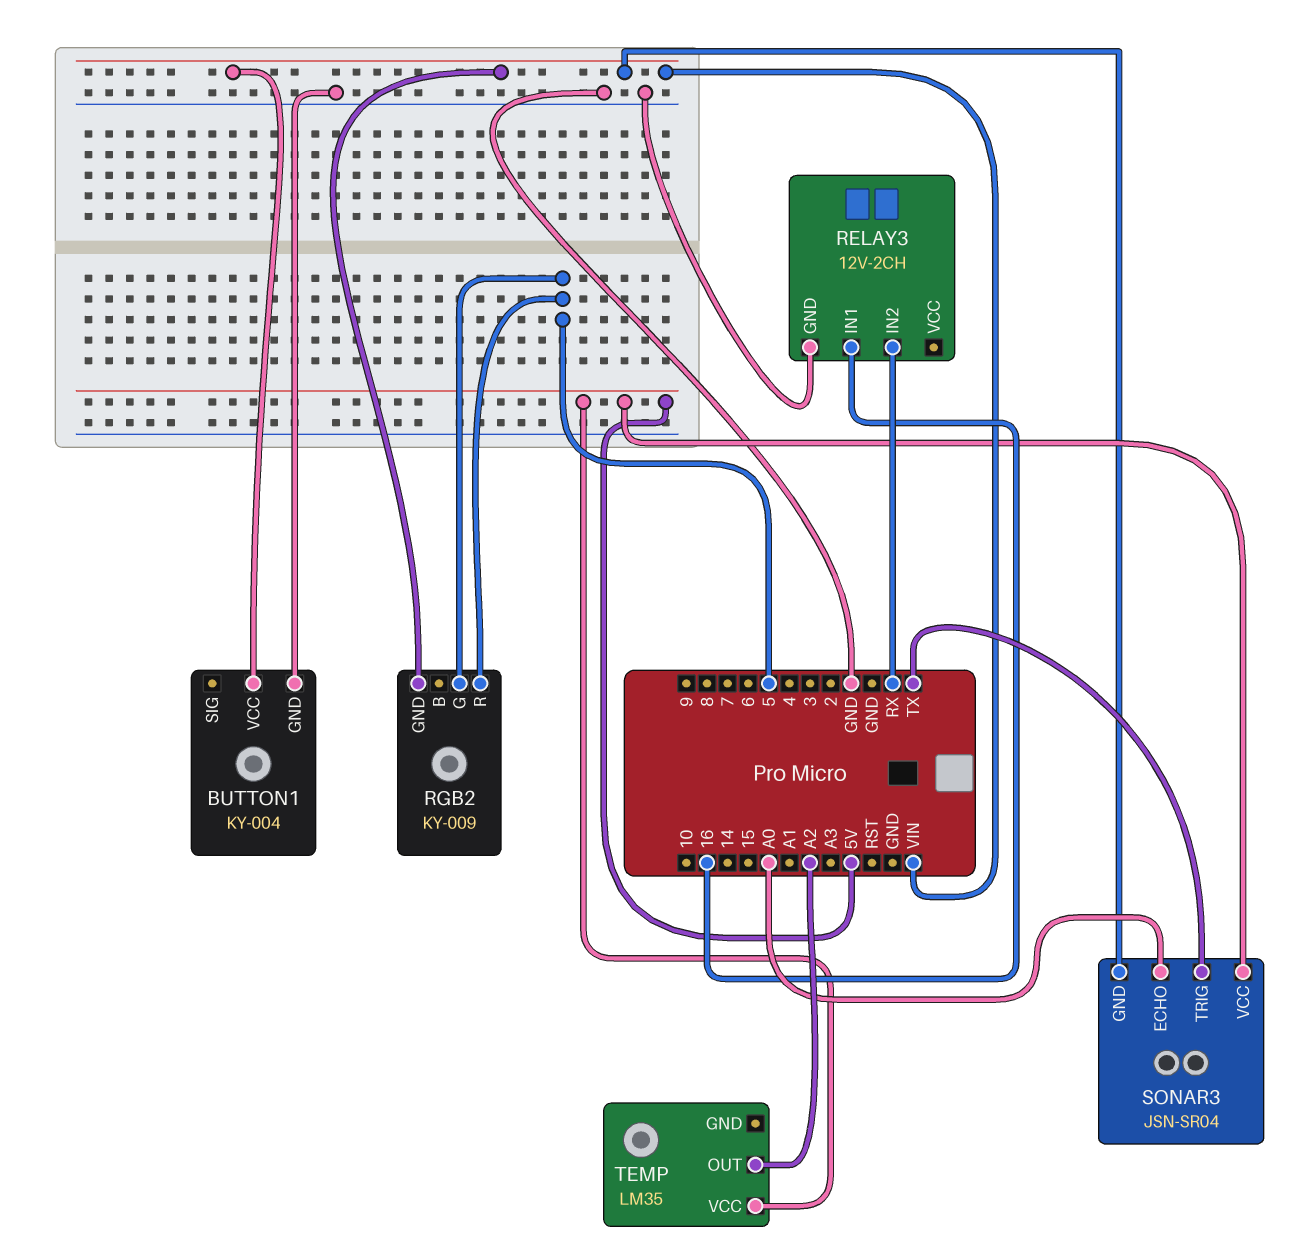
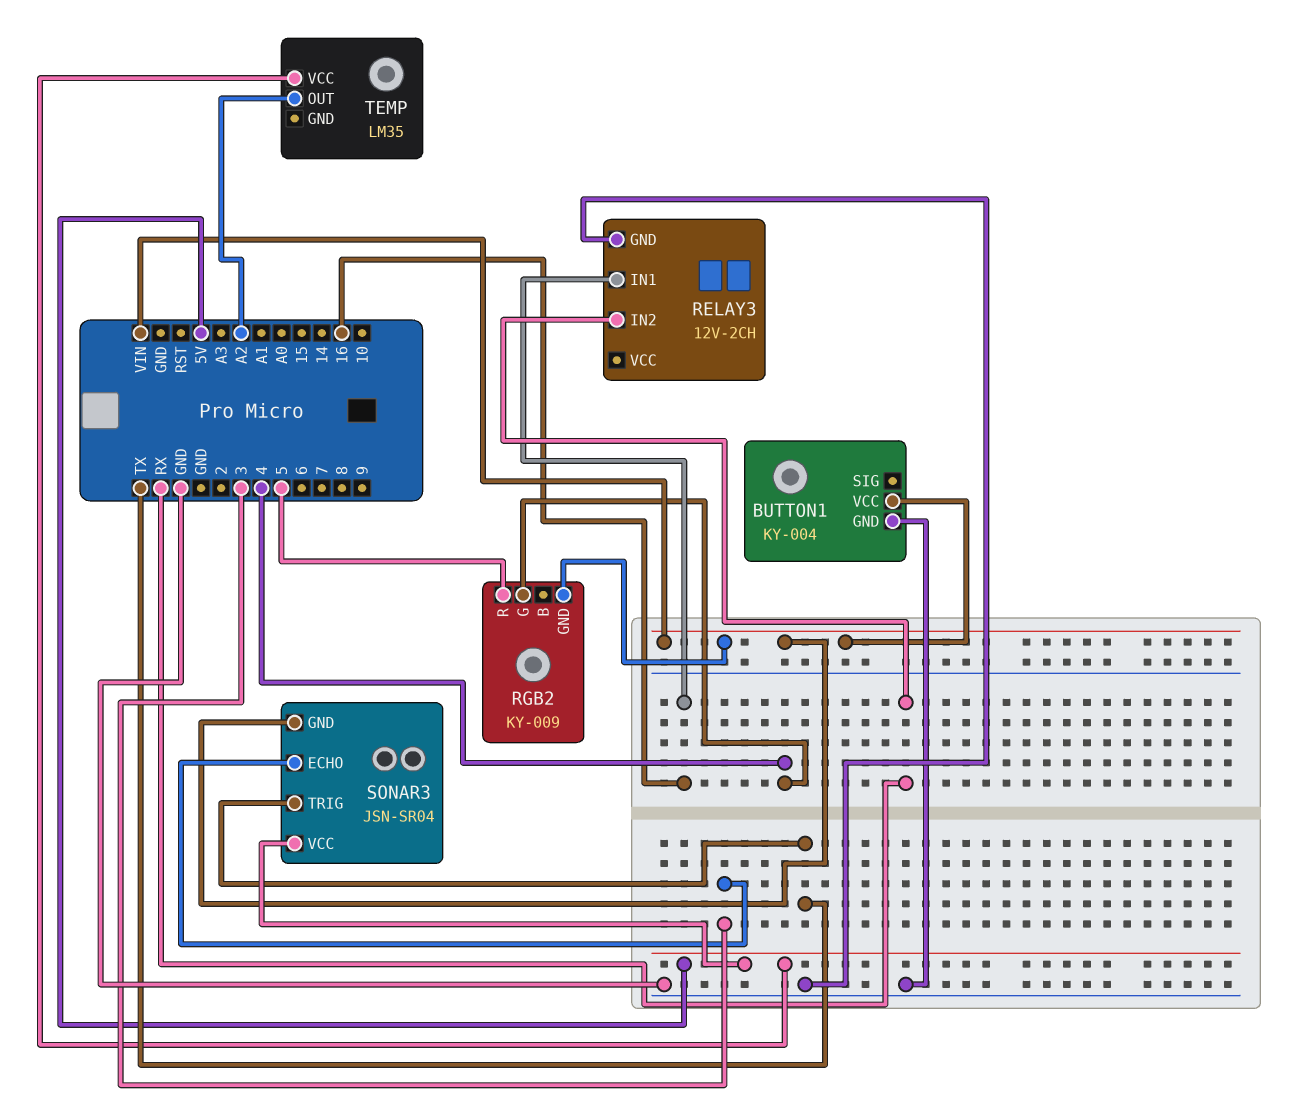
RGB2 pin G: 5 -> 4
SONAR3 pin ECHO: A0 -> 3

